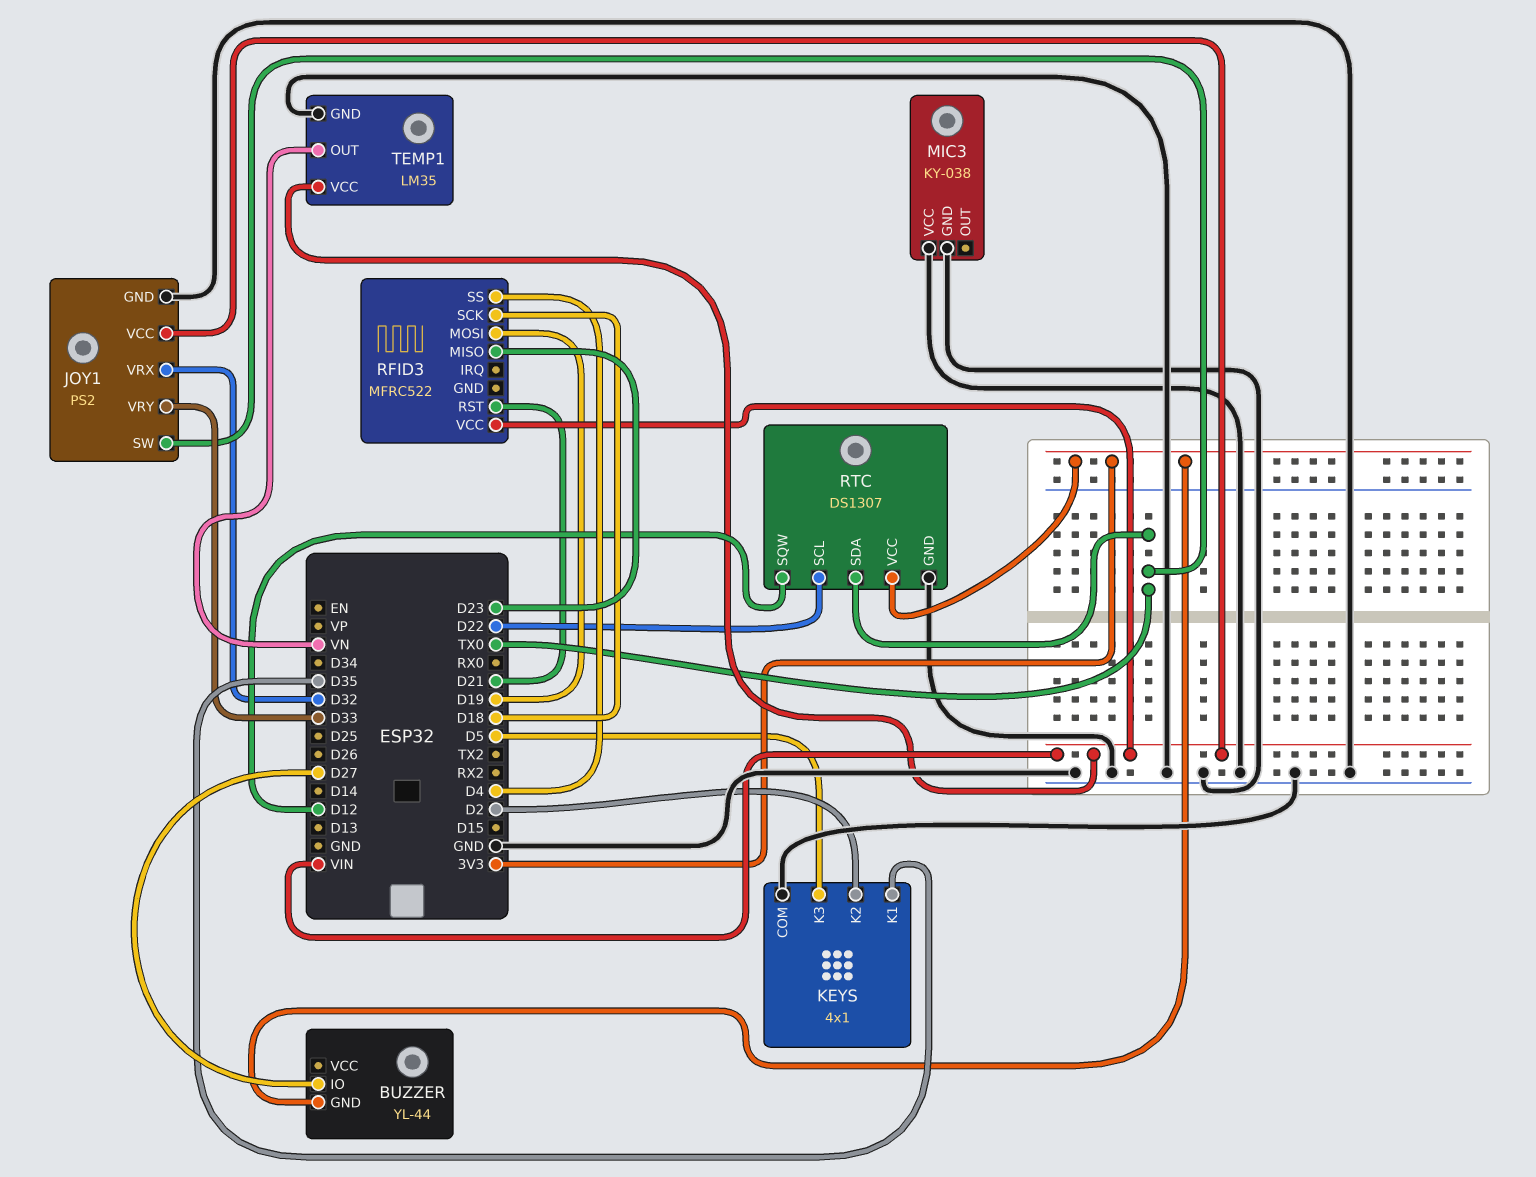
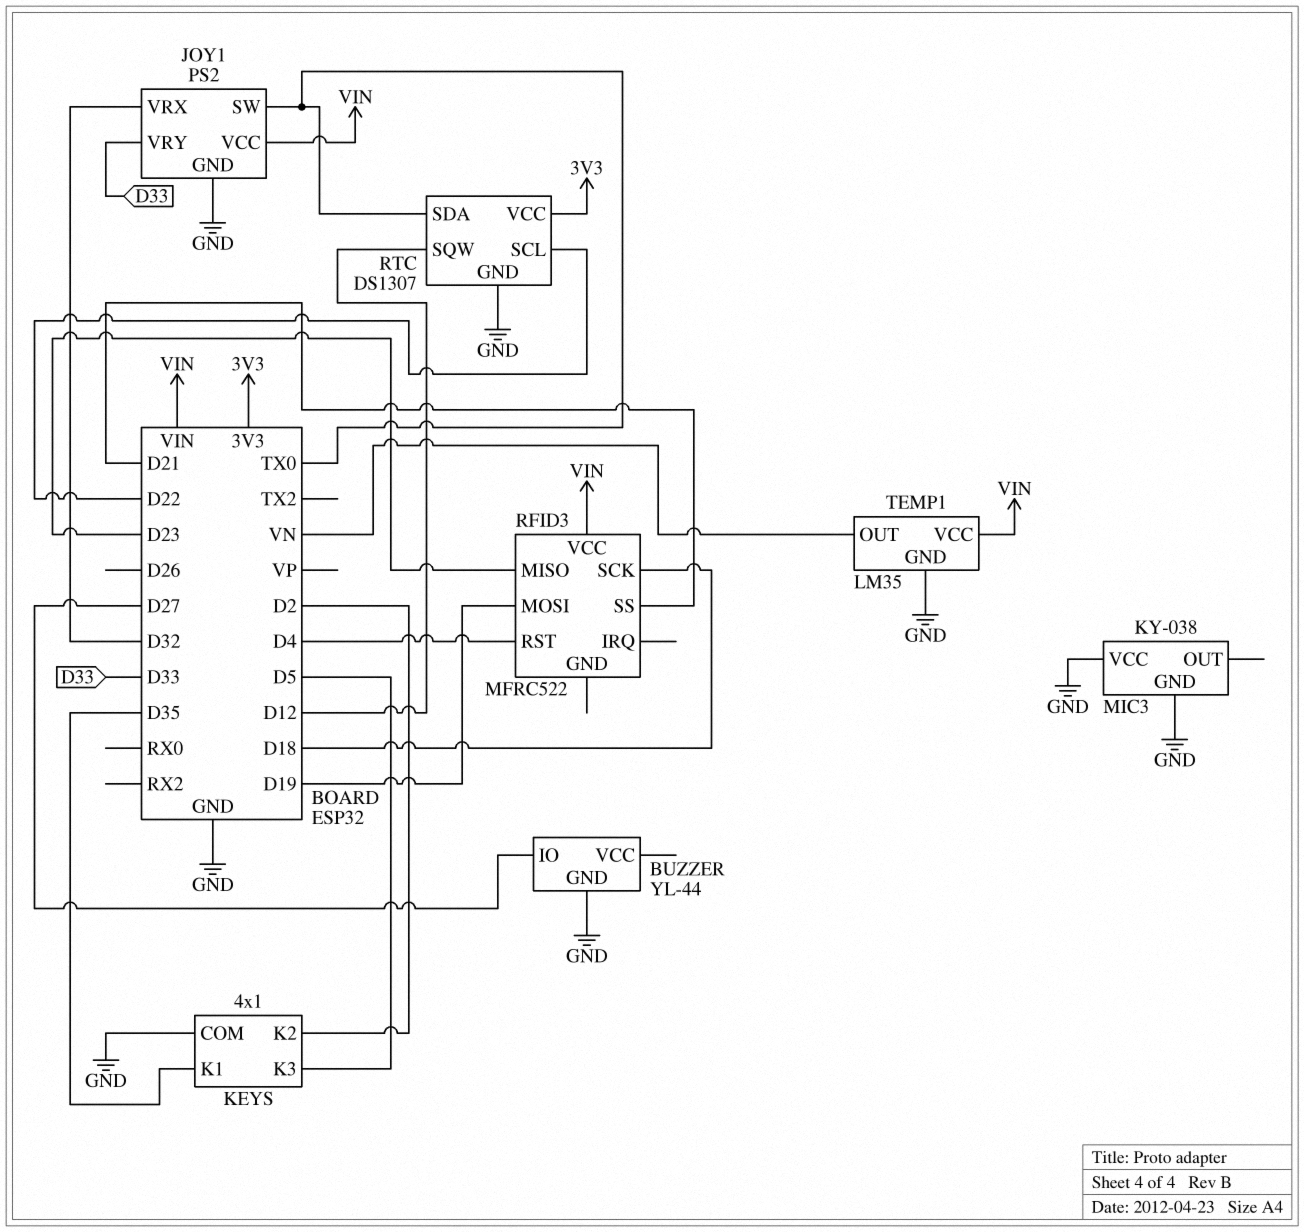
BUZZER pin GND: 3V3 -> GND
RFID3 pin RST: D21 -> D4
RFID3 pin SS: D4 -> D21

